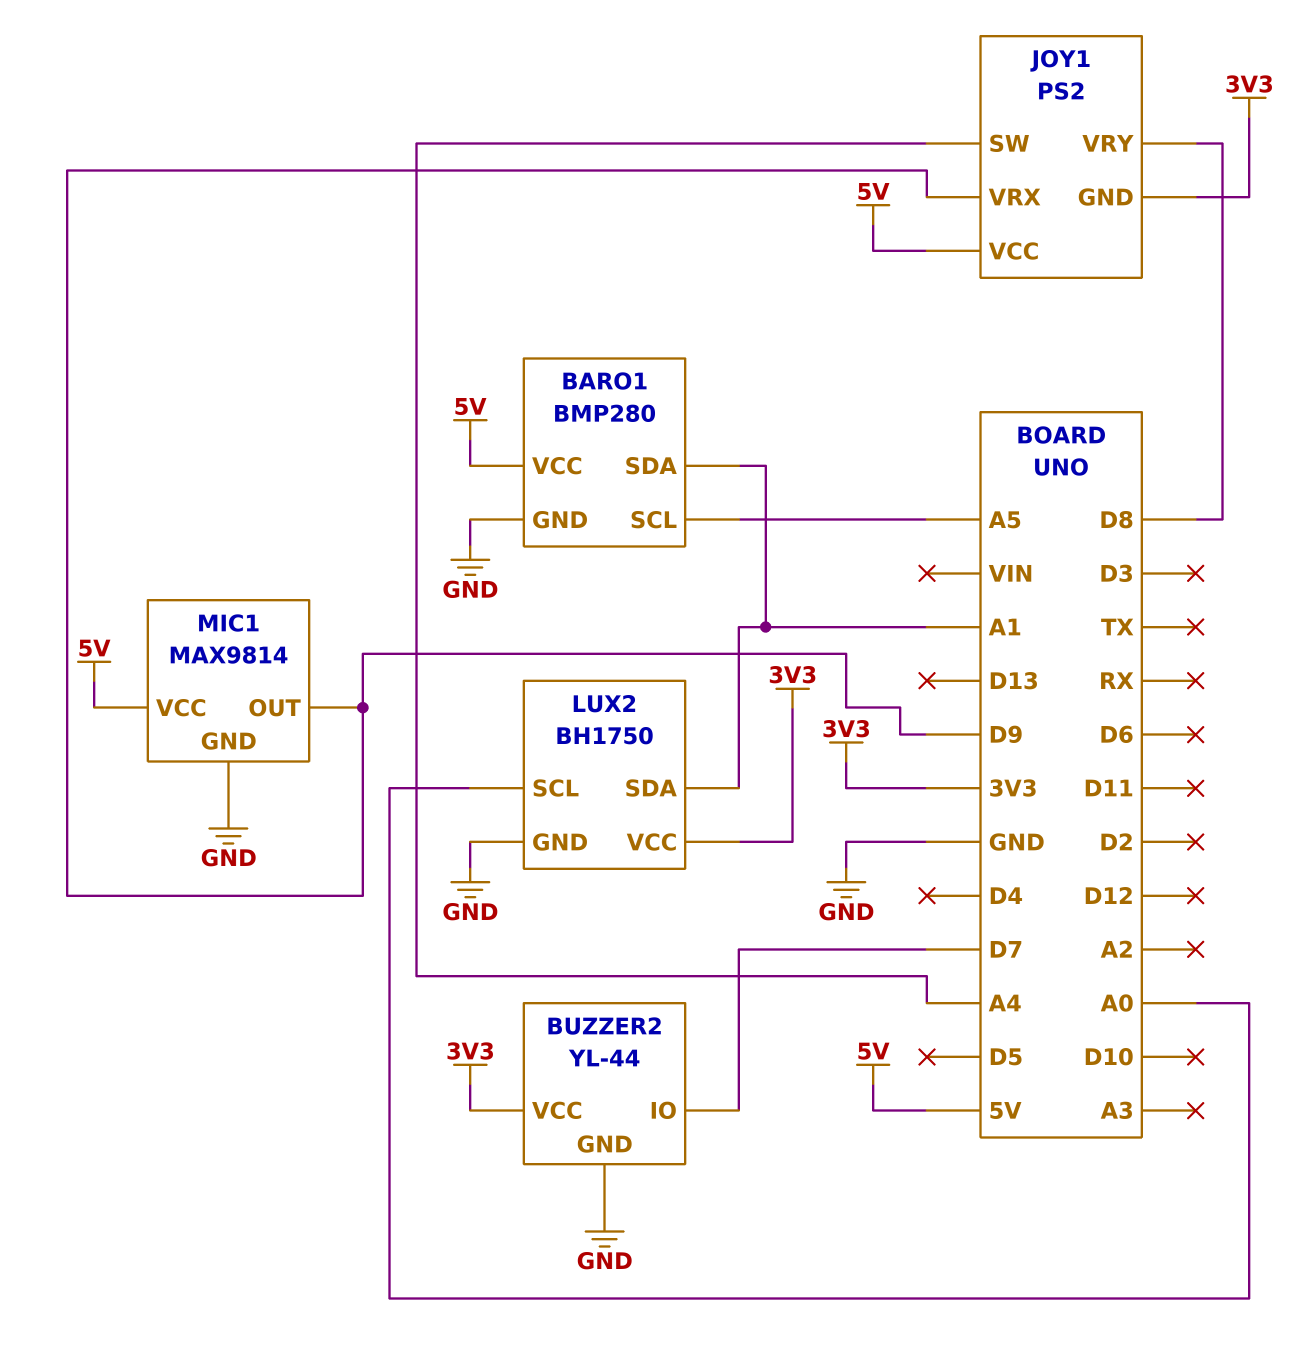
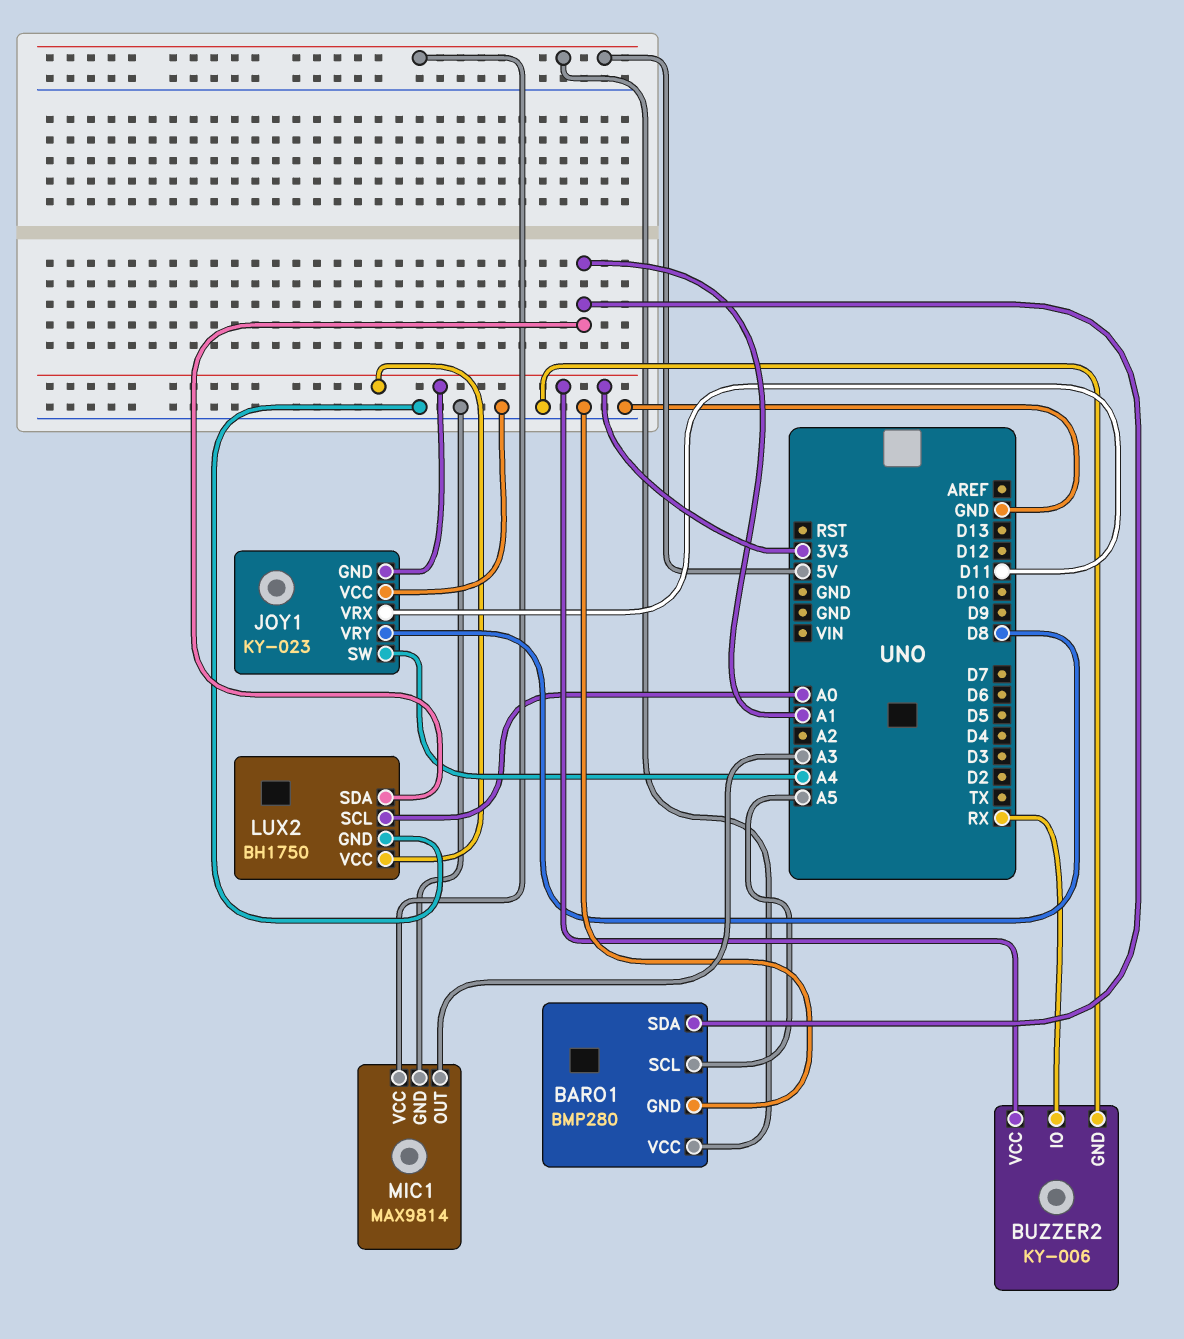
BUZZER2: YL-44 -> KY-006
BUZZER2 pin IO: D7 -> RX
JOY1: PS2 -> KY-023
JOY1 pin VCC: 5V -> GND
JOY1 pin VRX: D9 -> D11
MIC1 pin OUT: D9 -> A3

